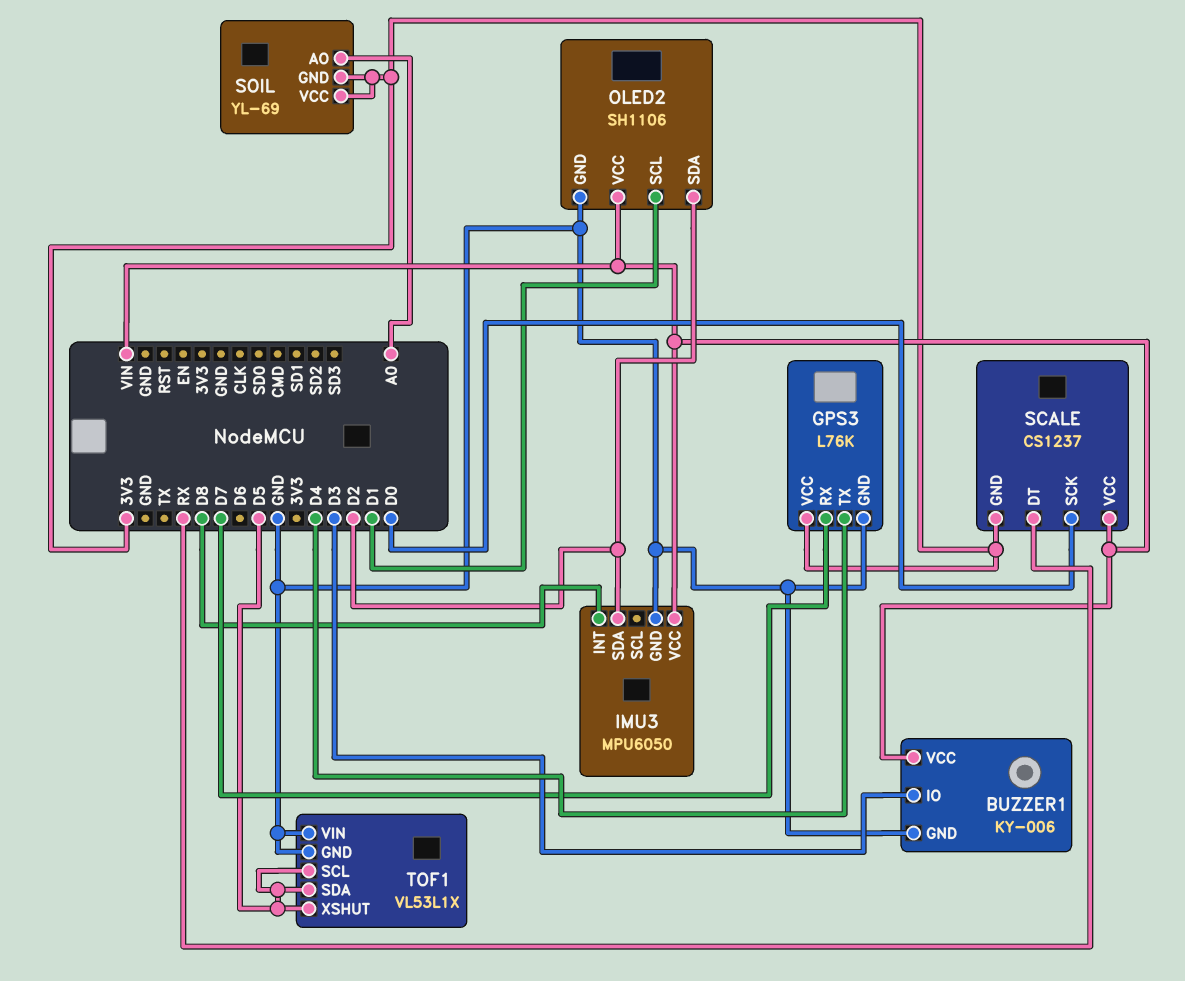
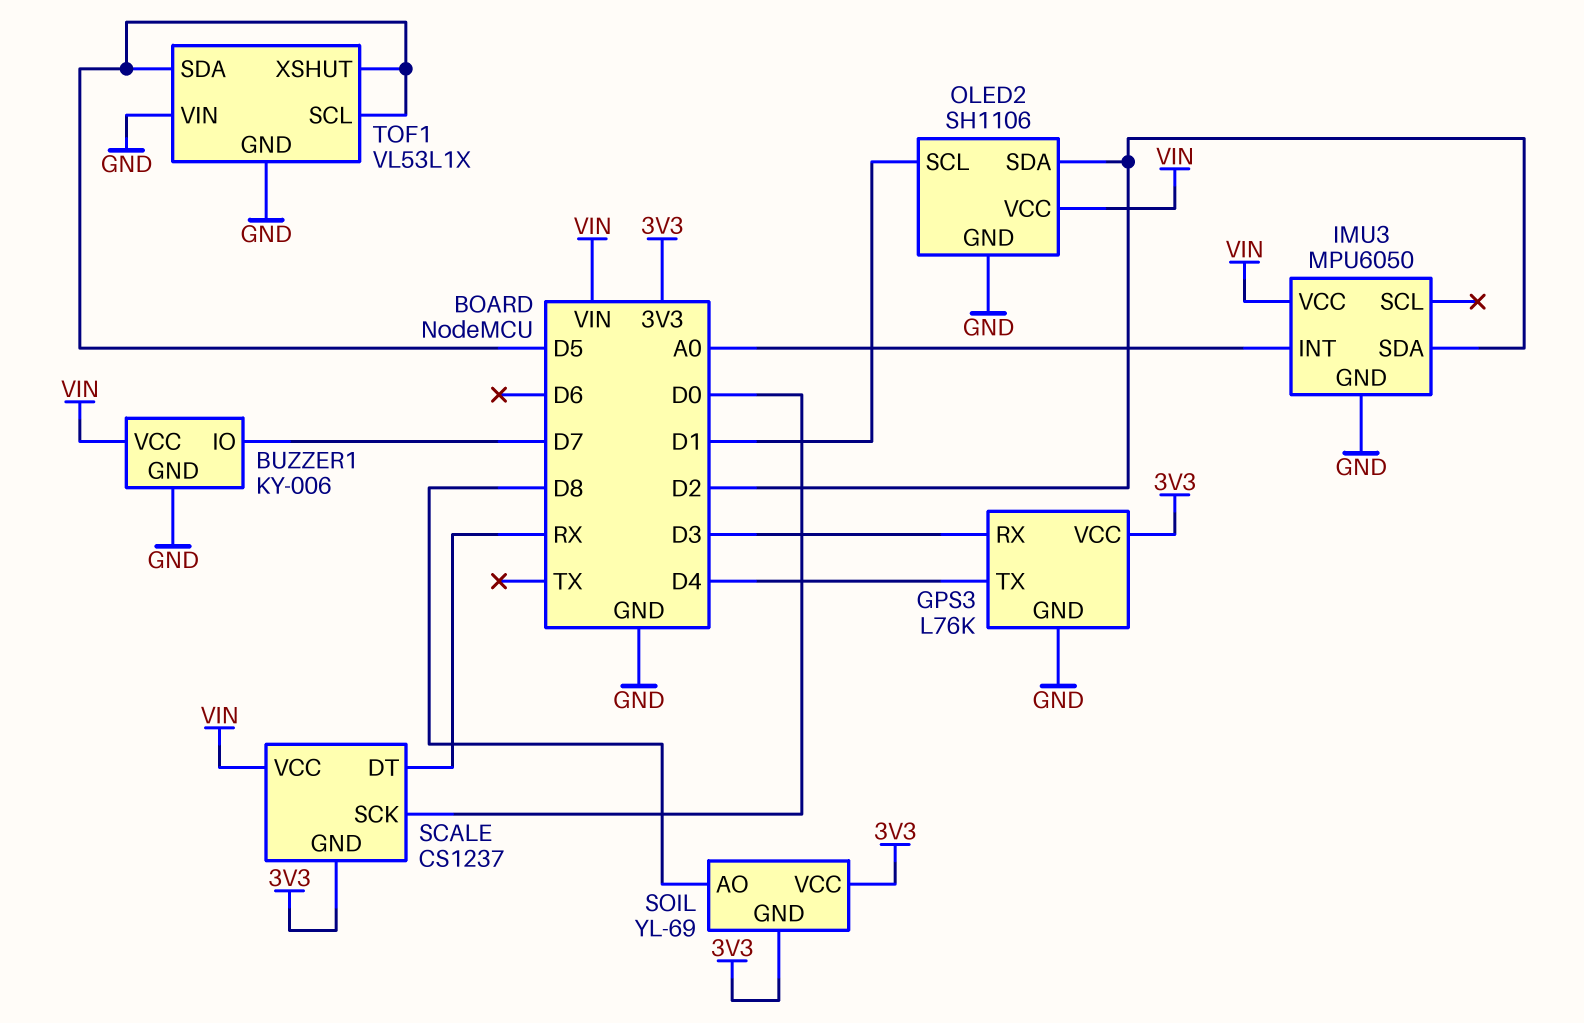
BUZZER1 pin IO: D3 -> D7
GPS3 pin RX: D7 -> D3
IMU3 pin INT: D8 -> A0
SOIL pin AO: A0 -> D8

